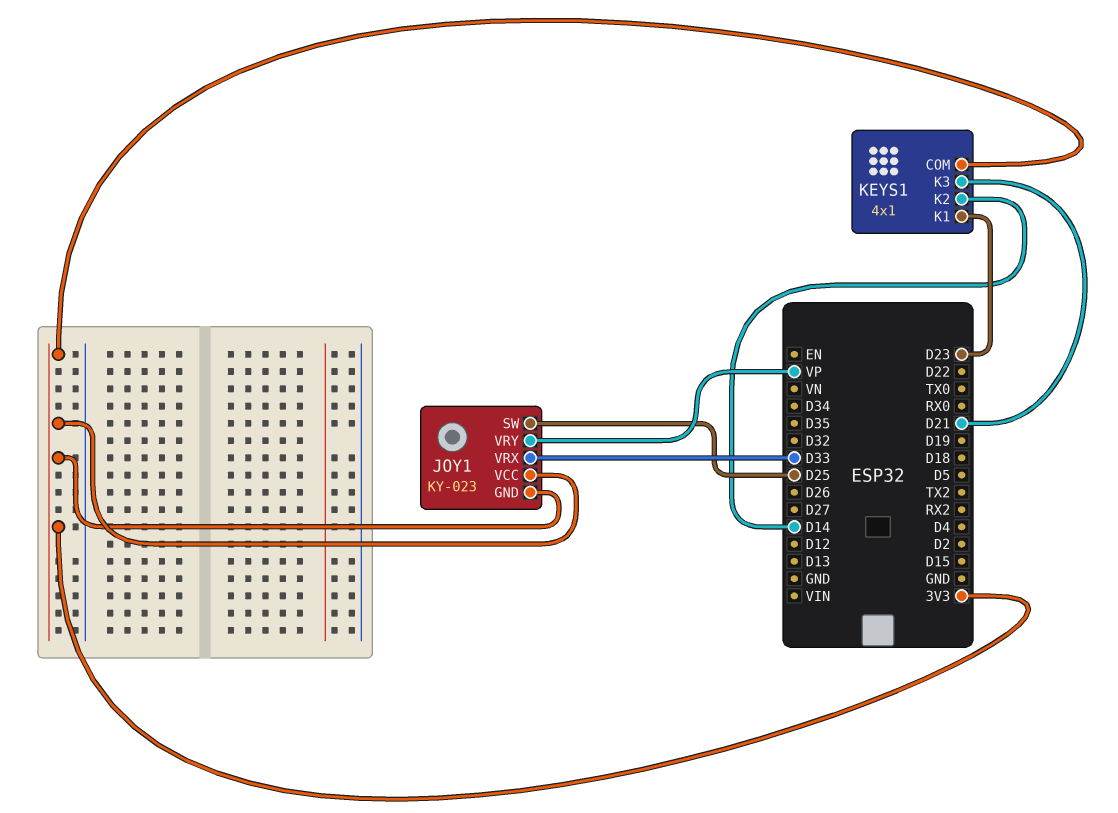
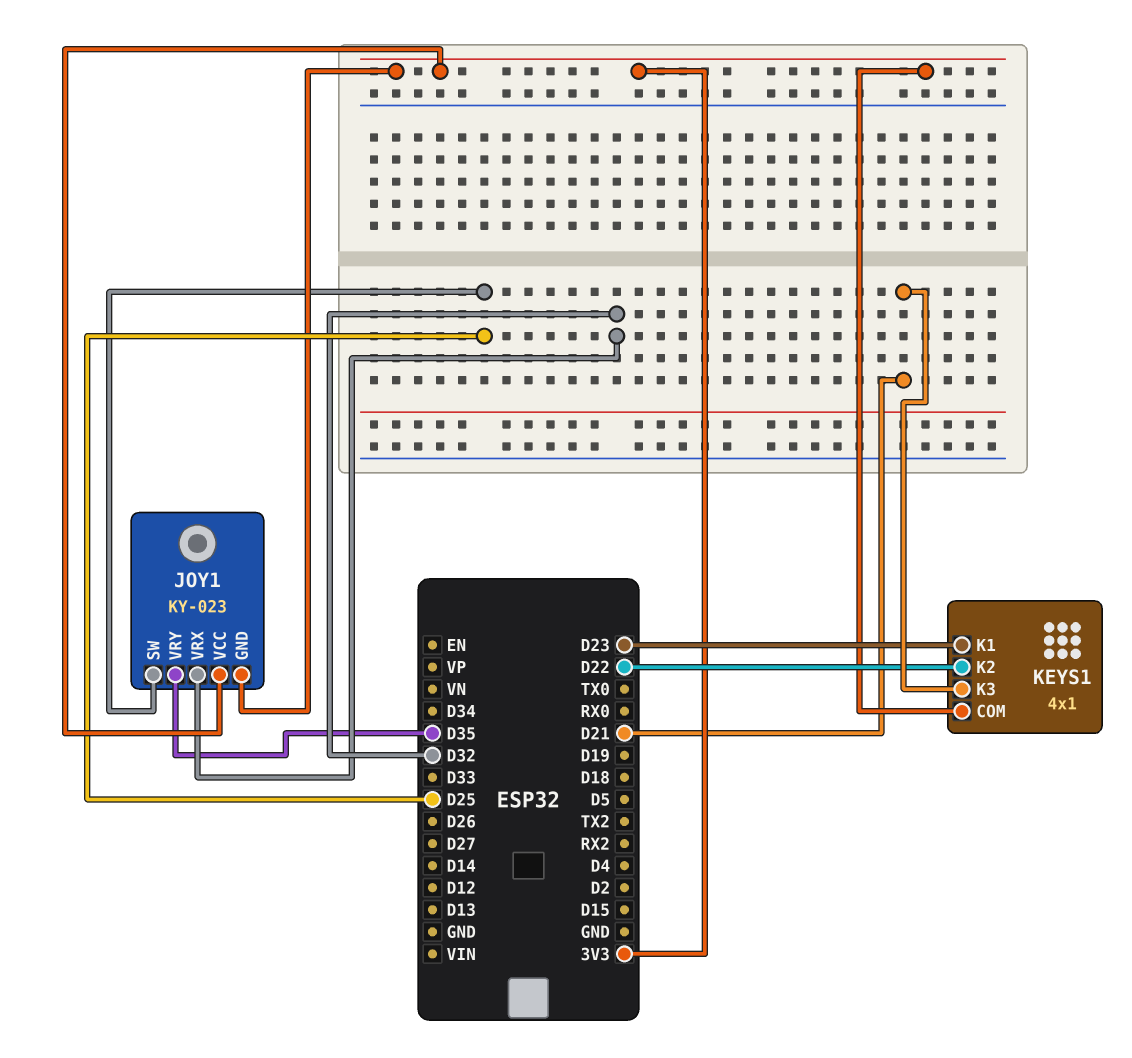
JOY1 pin VRX: D33 -> D32
JOY1 pin VRY: VP -> D35
KEYS1 pin K2: D14 -> D22

